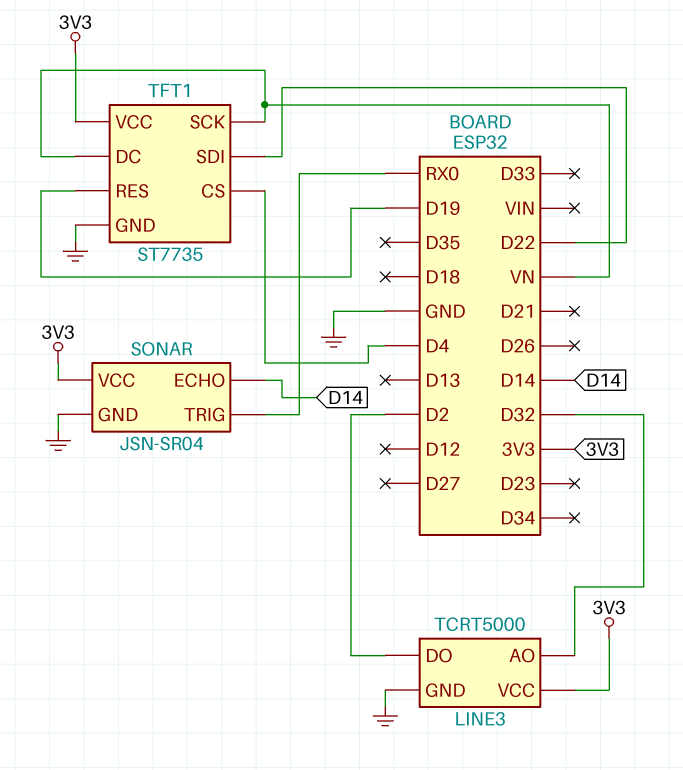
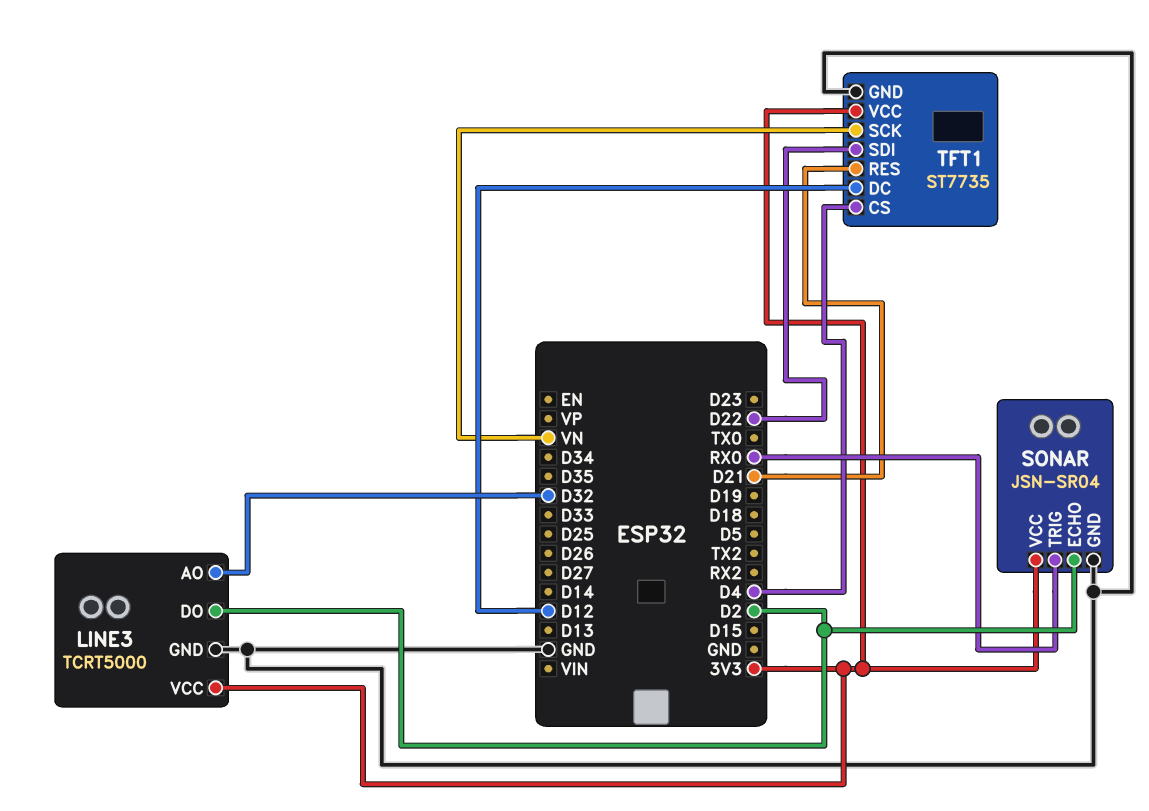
SONAR pin ECHO: D14 -> D2
TFT1 pin DC: VN -> D12
TFT1 pin RES: D19 -> D21

